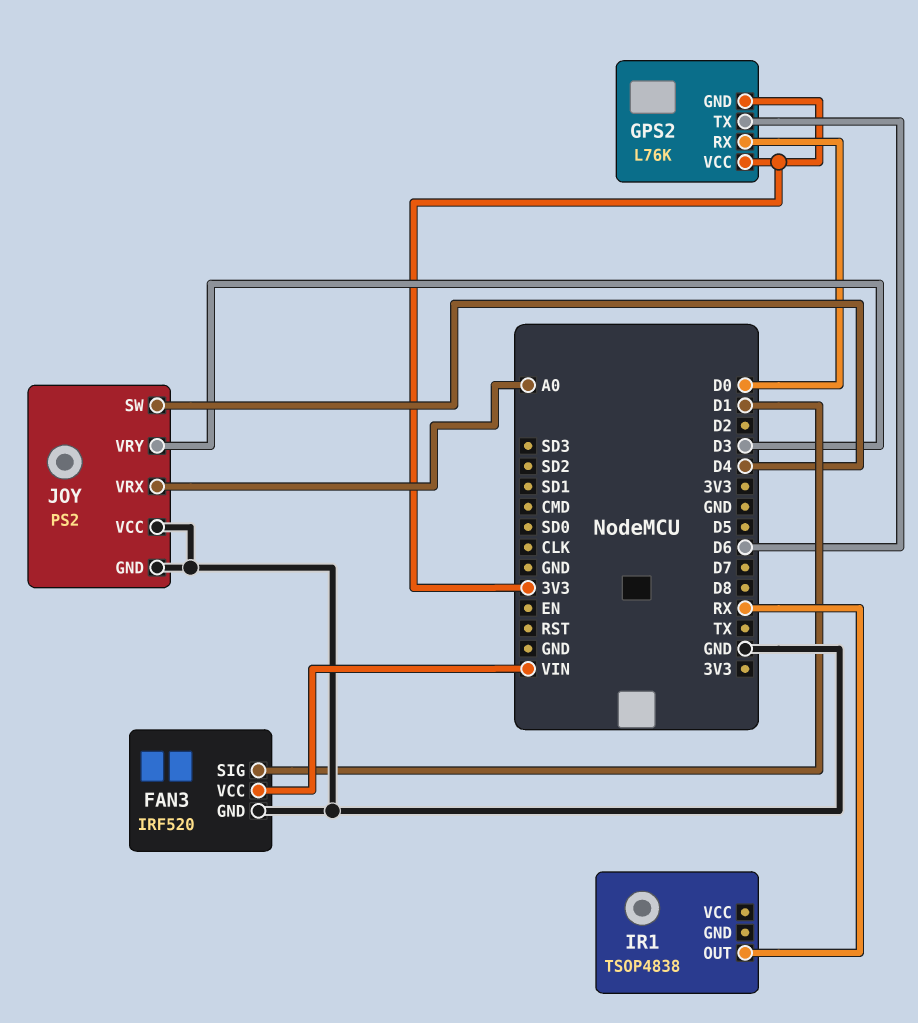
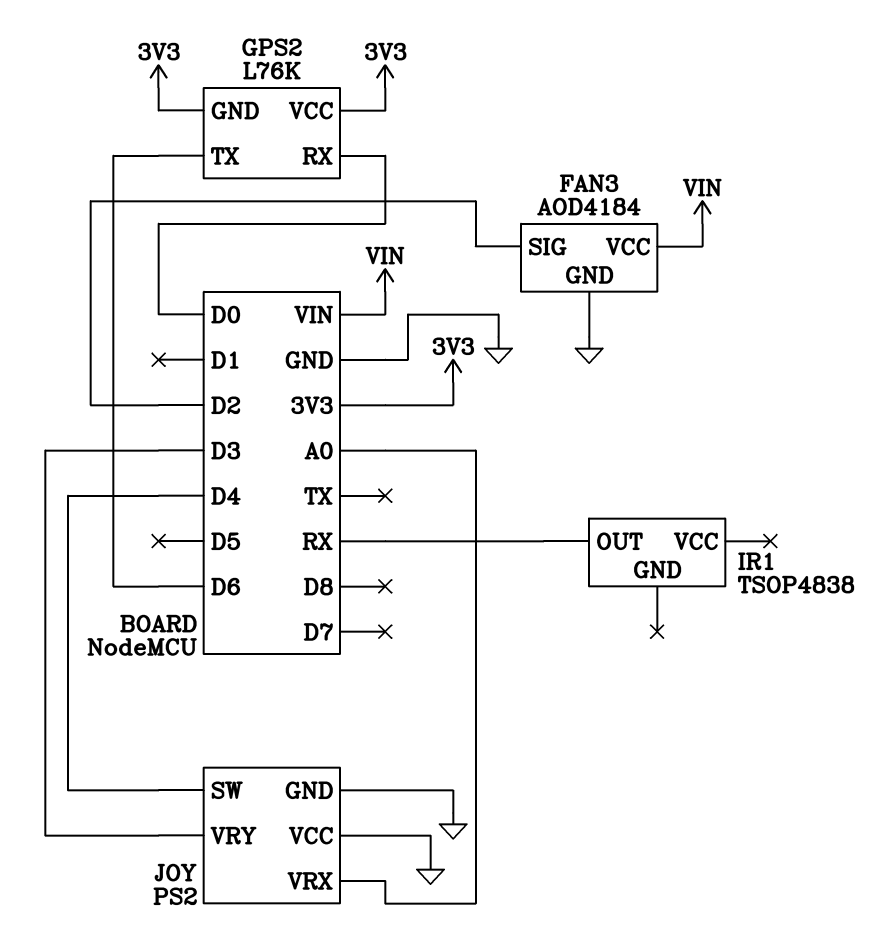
FAN3: IRF520 -> AOD4184
FAN3 pin SIG: D1 -> D2

